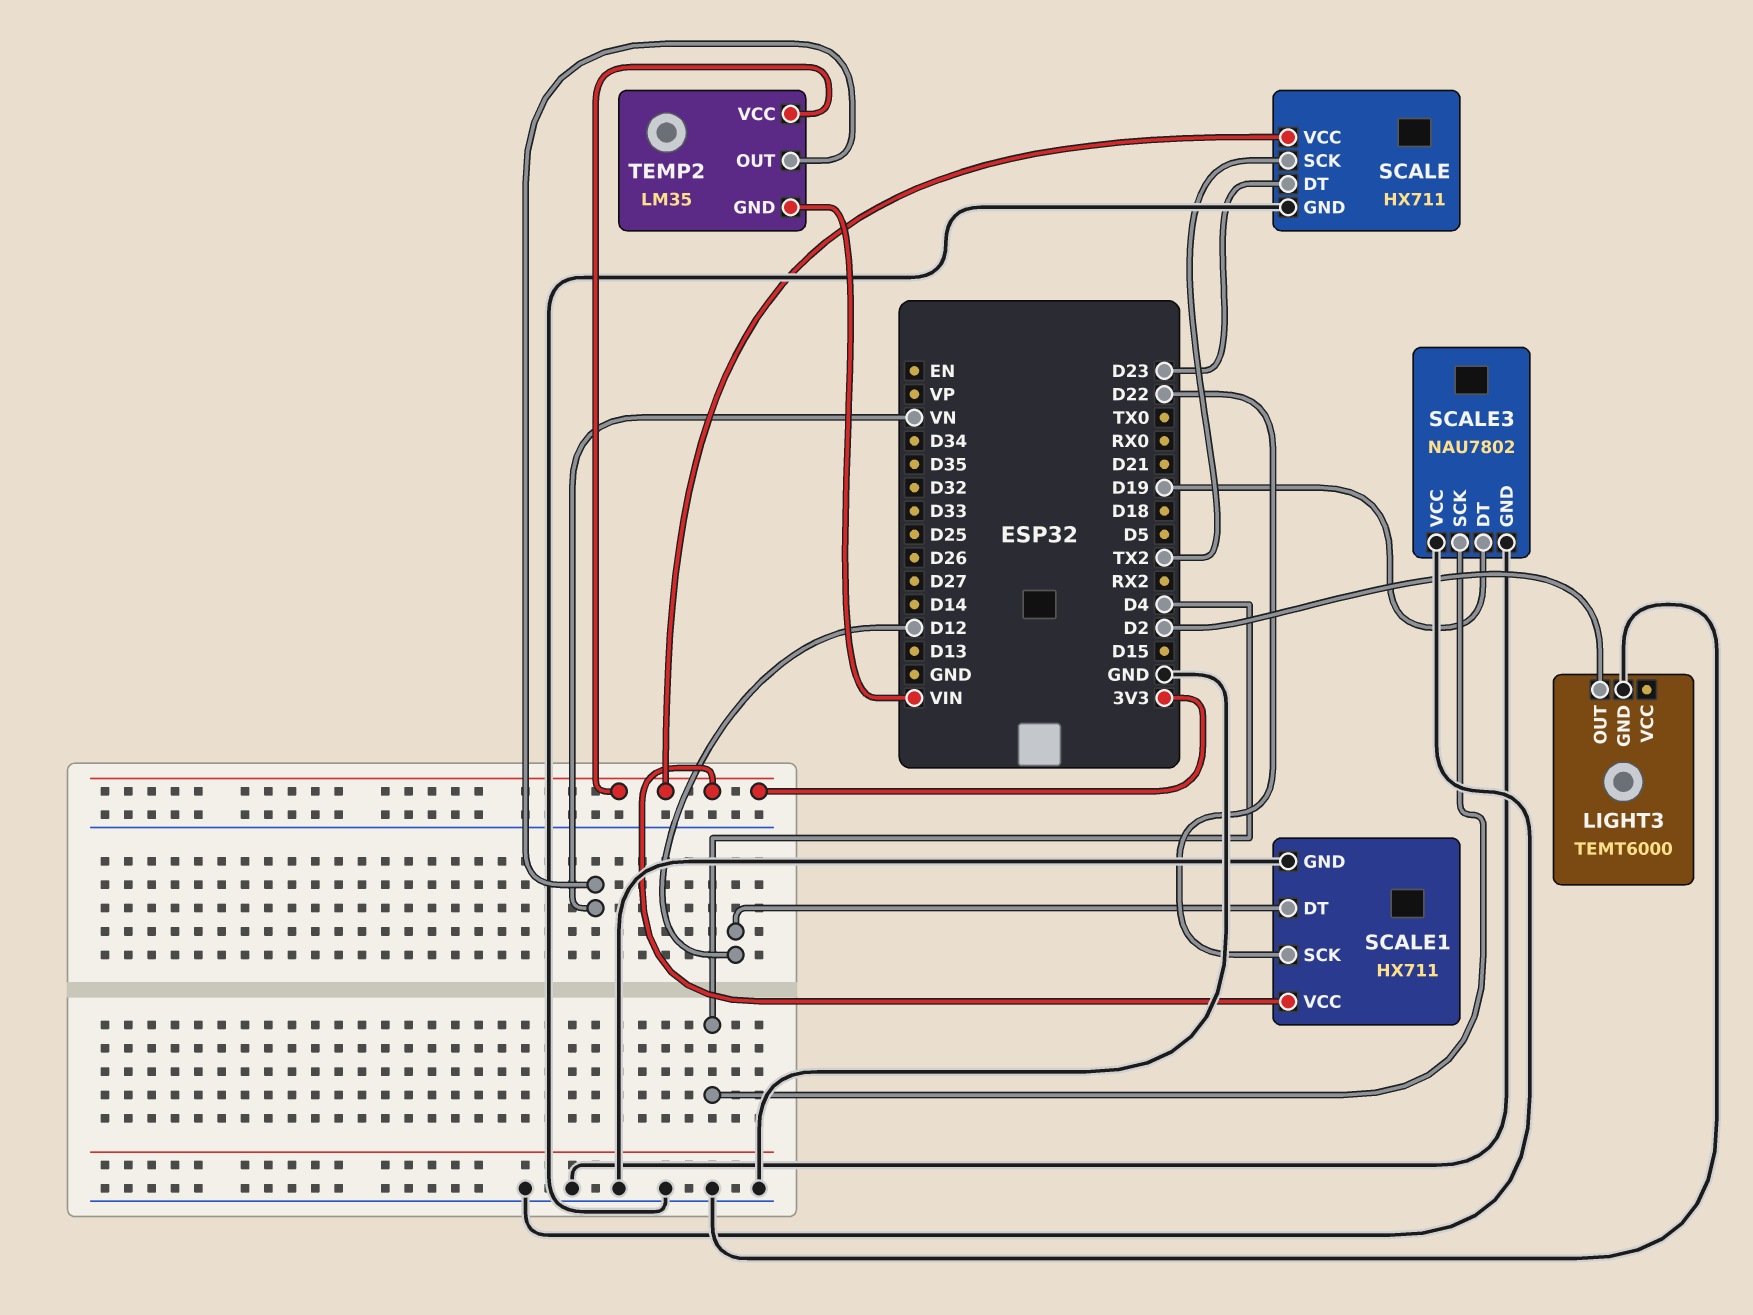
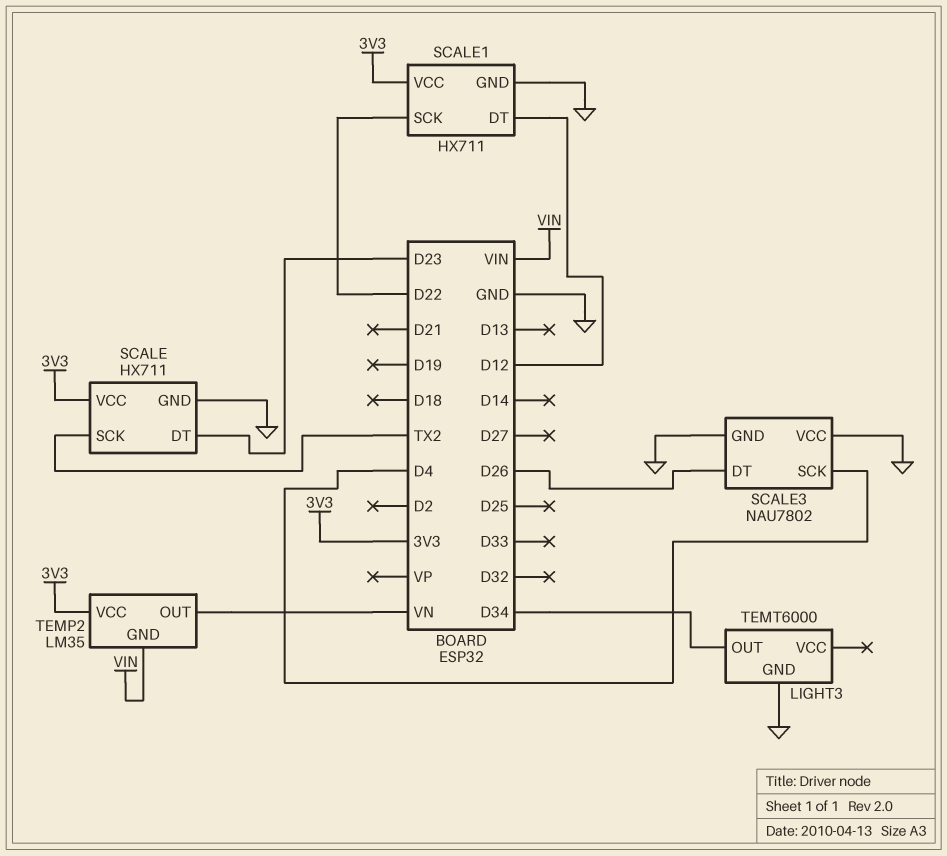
LIGHT3 pin OUT: D2 -> D34
SCALE3 pin DT: D19 -> D26

